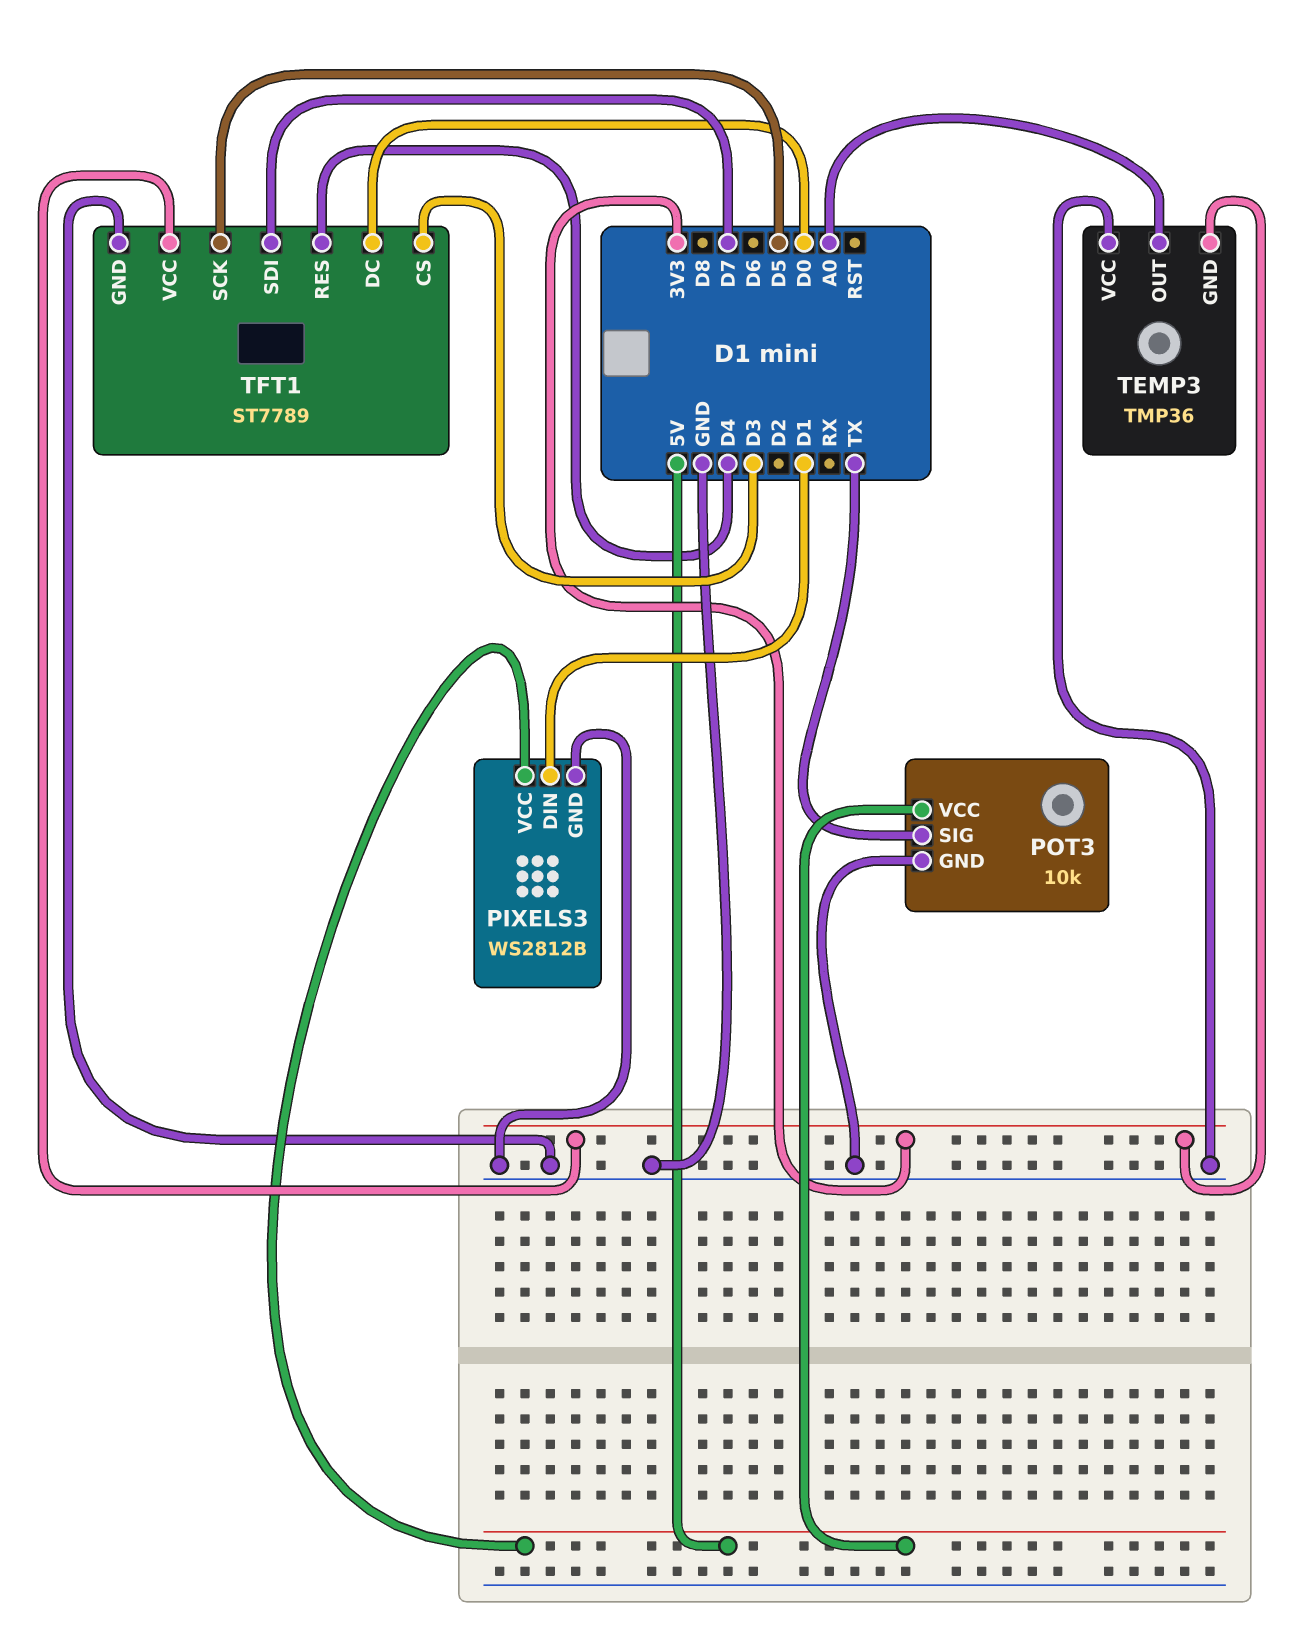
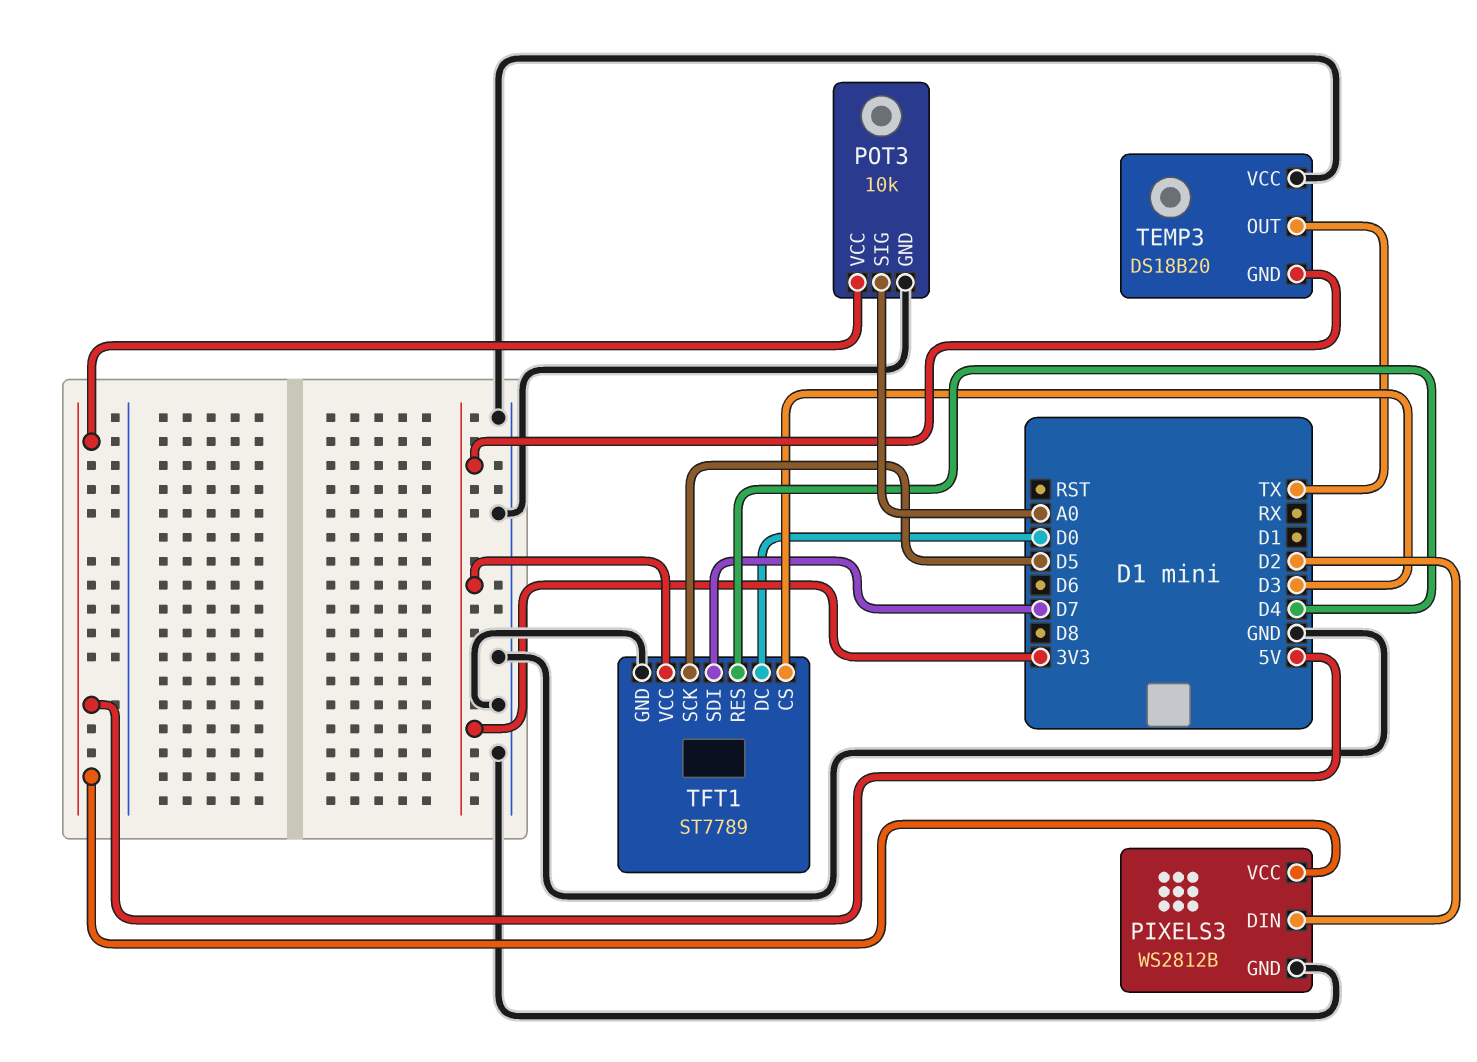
PIXELS3 pin DIN: D1 -> D2
POT3 pin SIG: TX -> A0
TEMP3: TMP36 -> DS18B20
TEMP3 pin OUT: A0 -> TX

